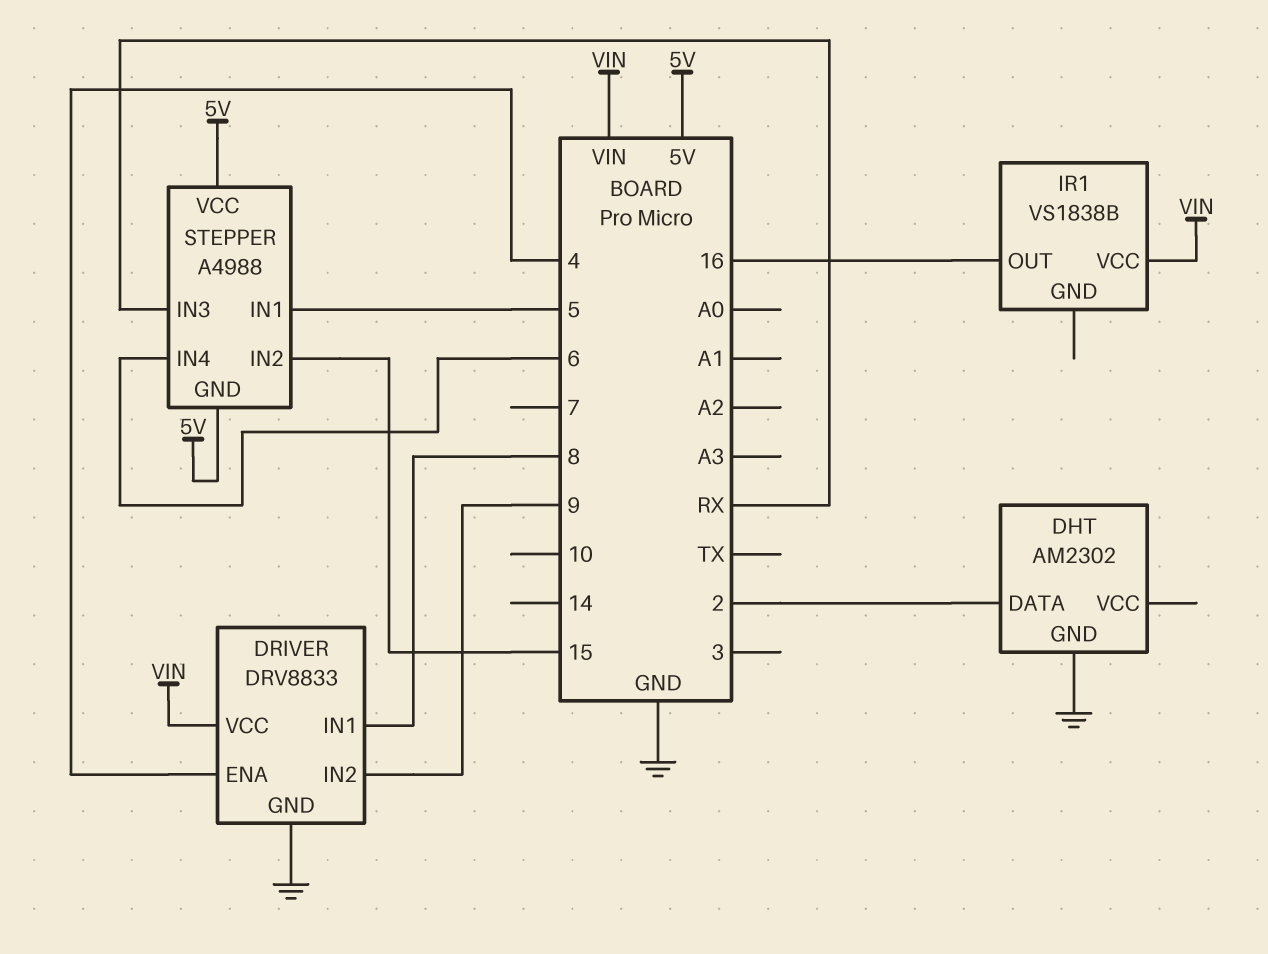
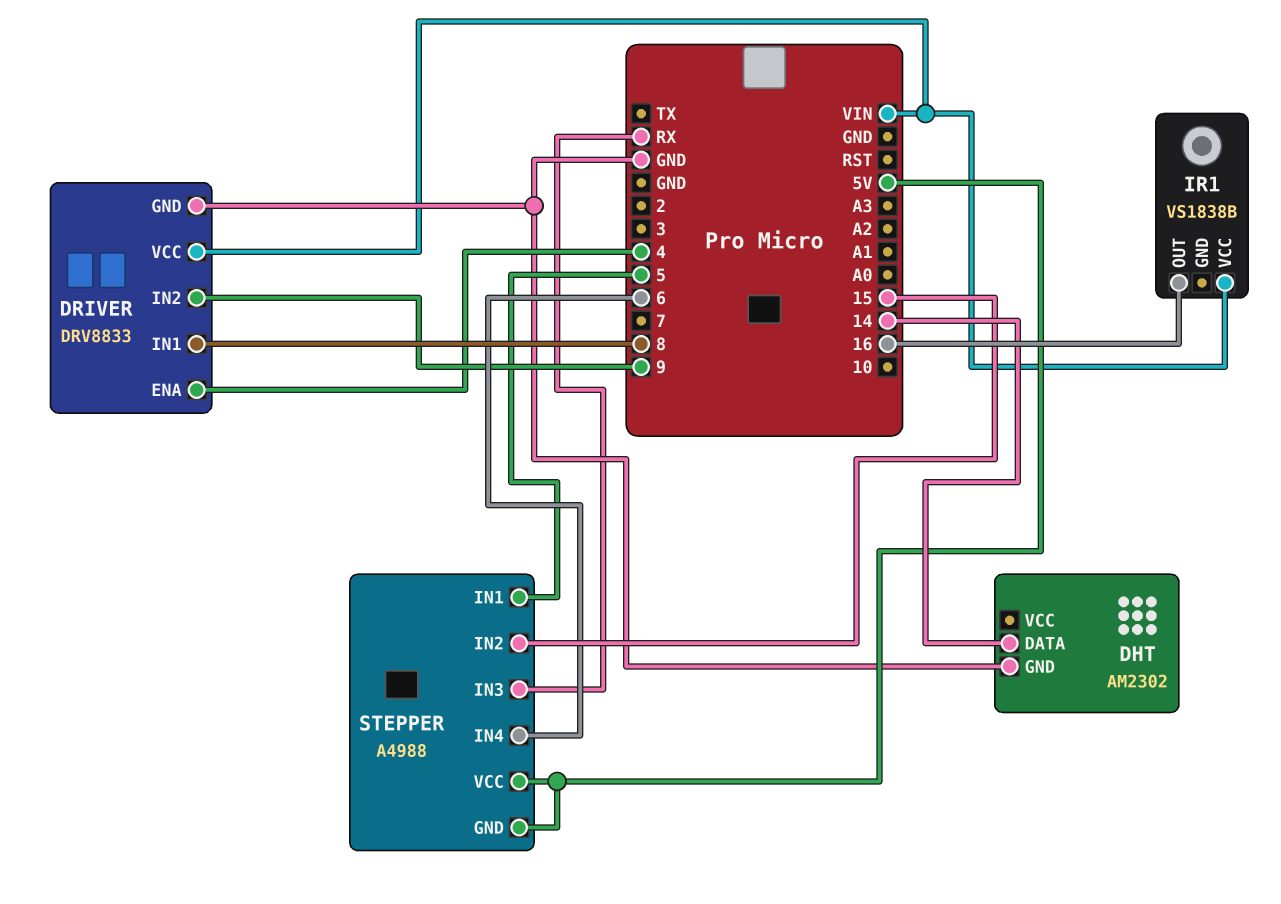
DHT pin DATA: 2 -> 14

